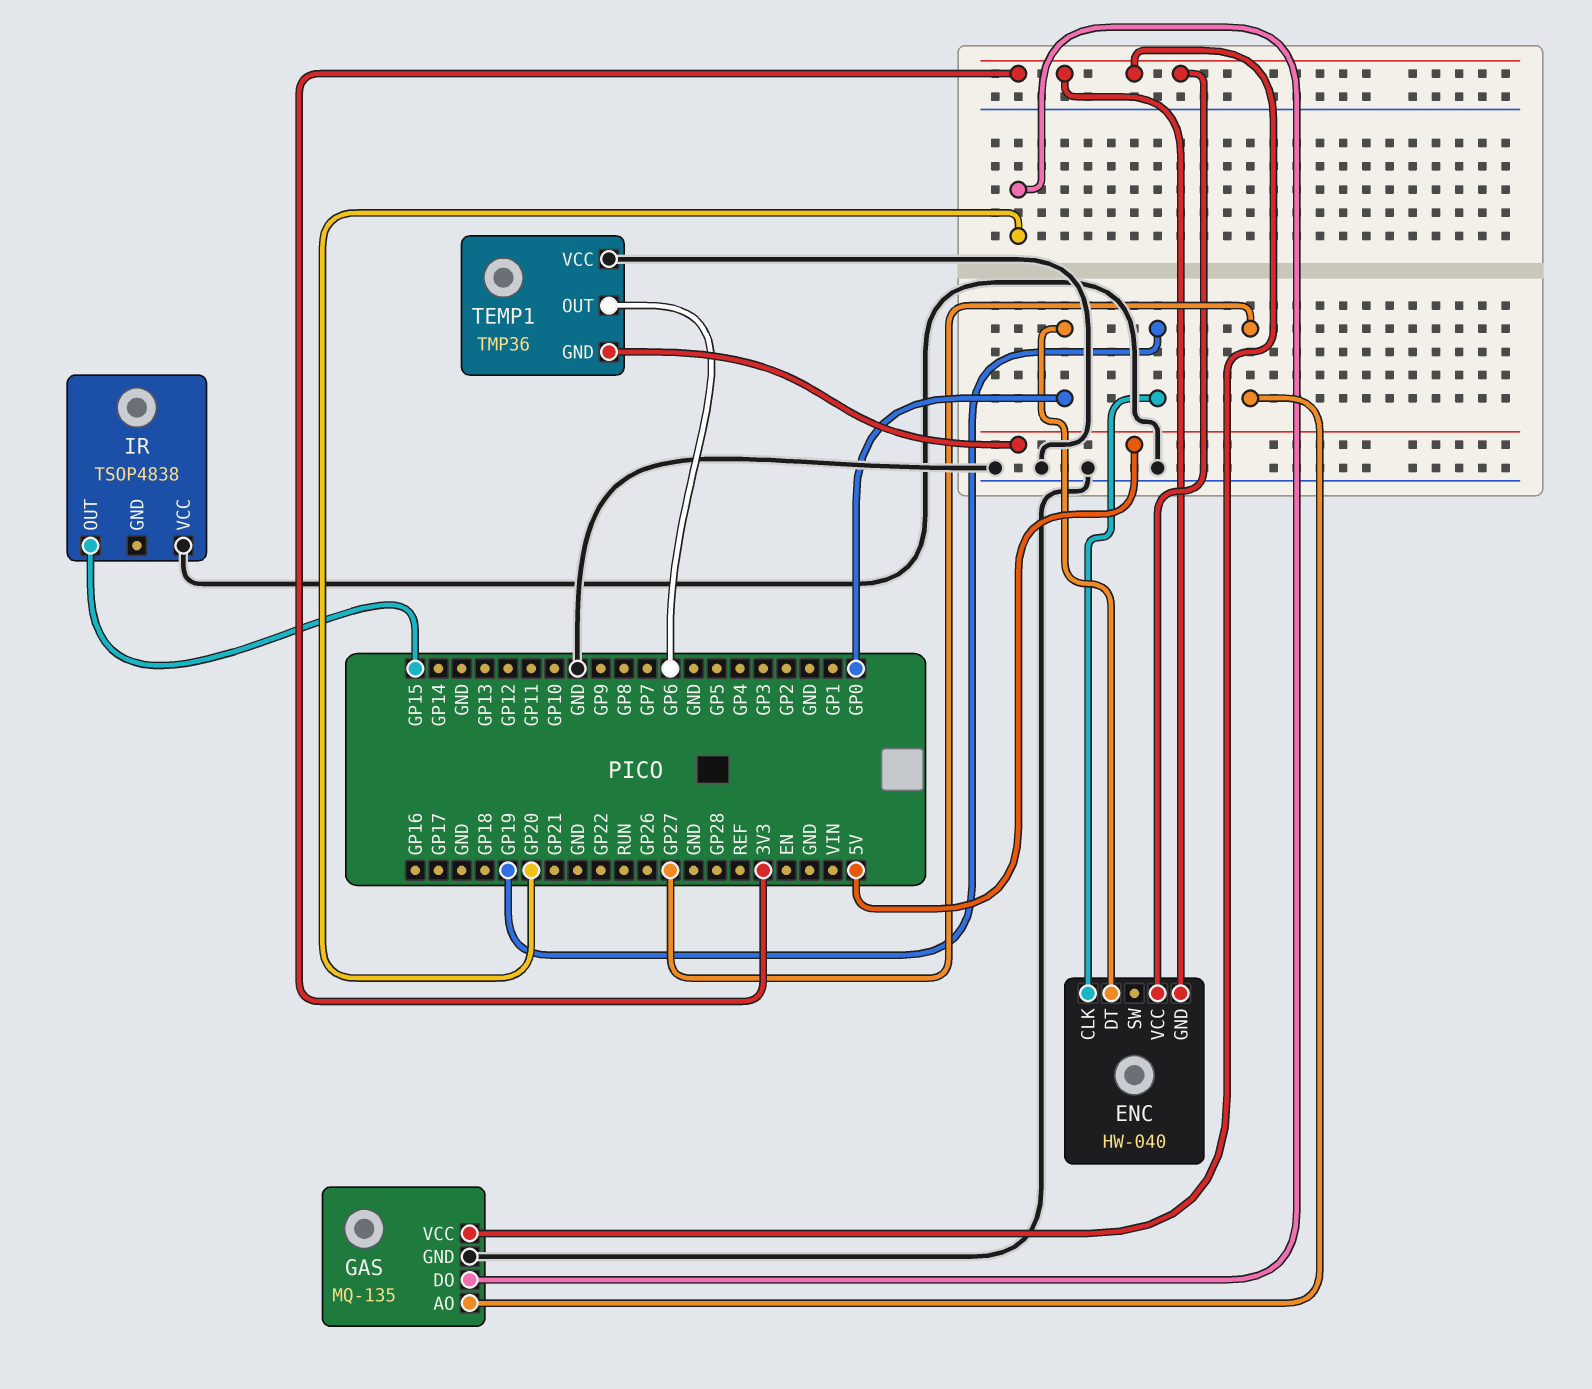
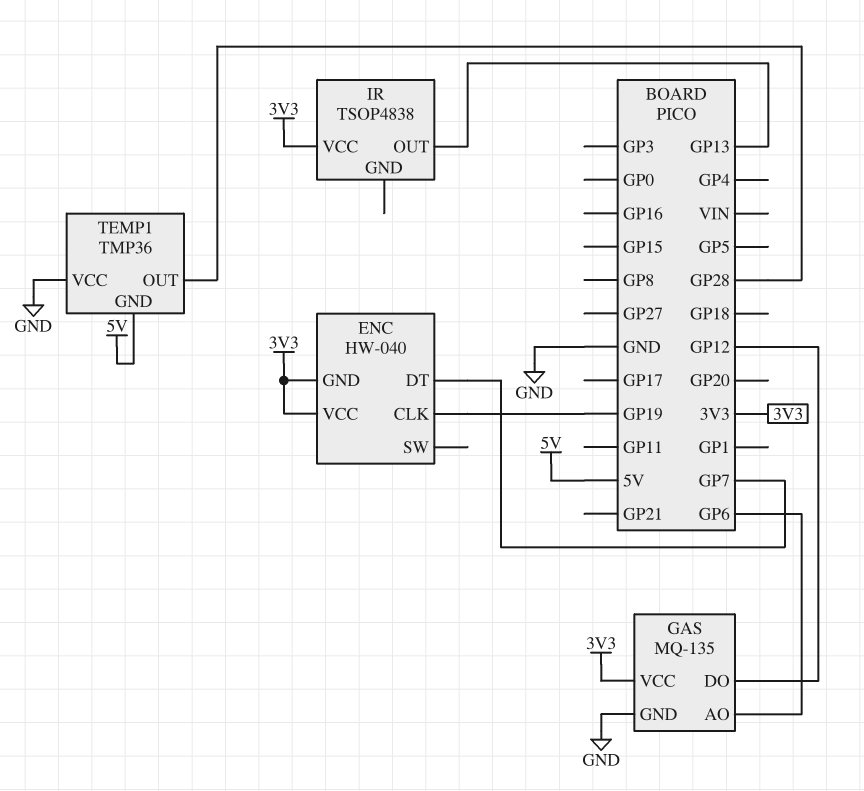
ENC pin DT: GP0 -> GP7
GAS pin AO: GP27 -> GP6
GAS pin DO: GP20 -> GP12
IR pin OUT: GP15 -> GP13
IR pin VCC: GND -> 3V3
TEMP1 pin OUT: GP6 -> GP28

